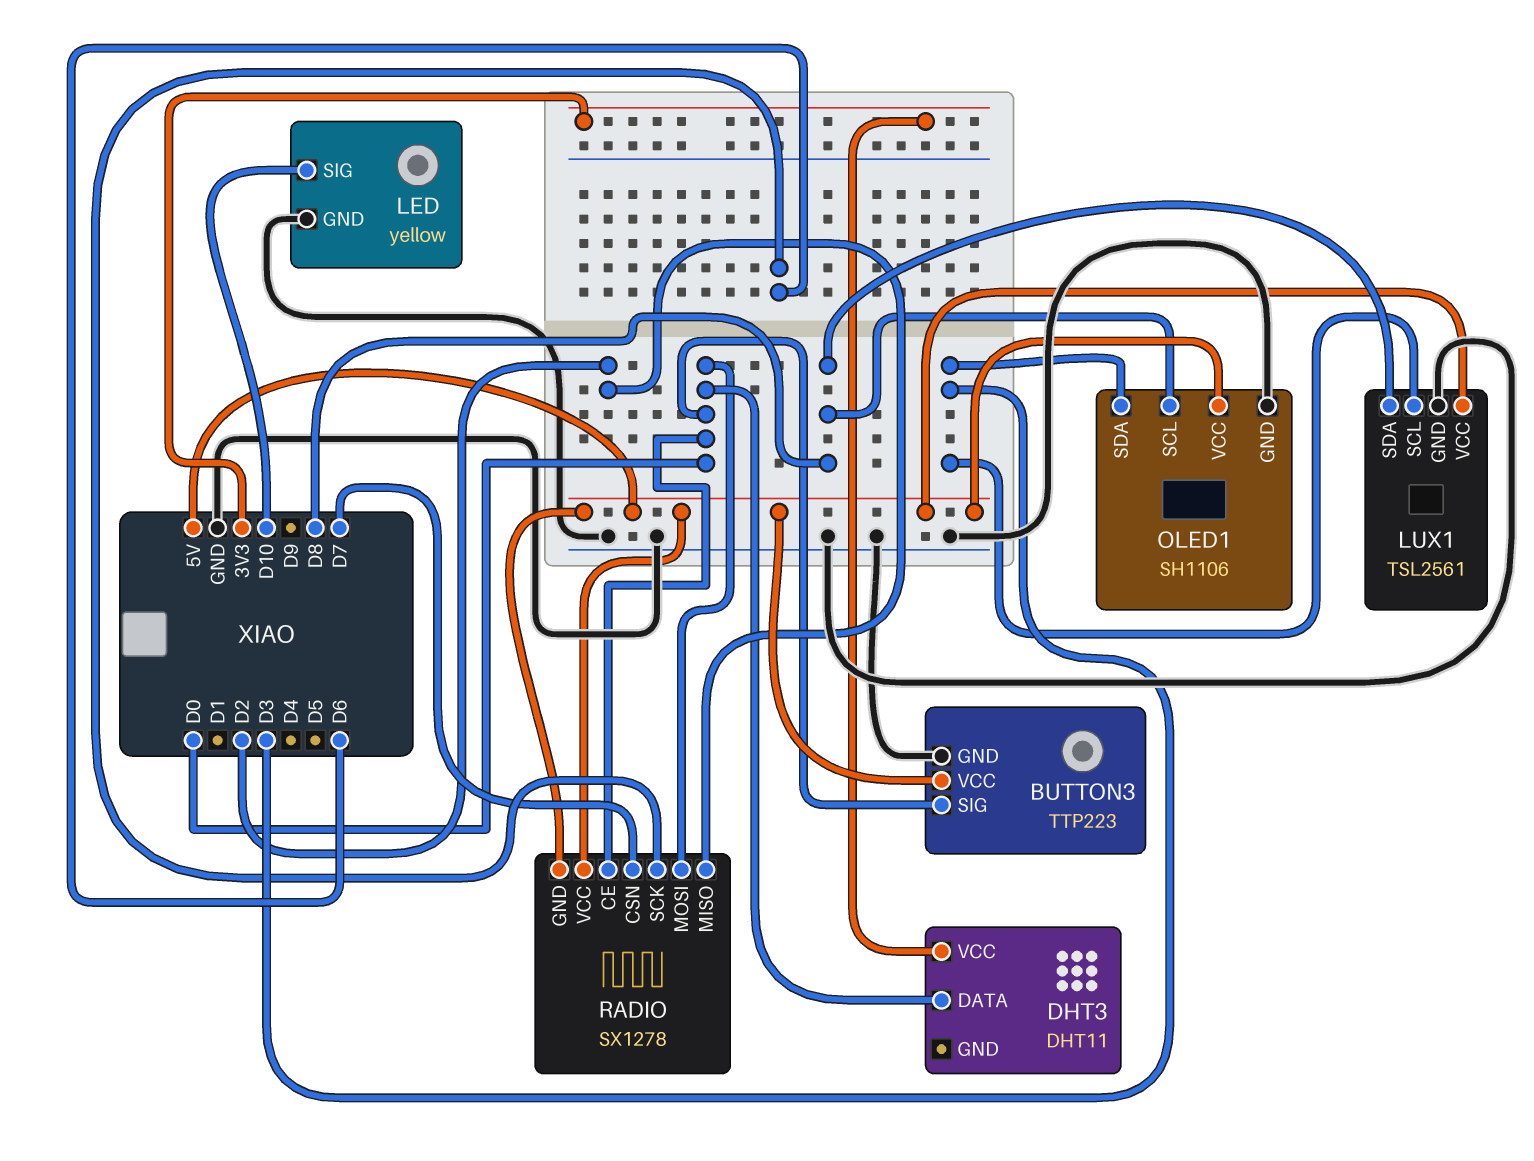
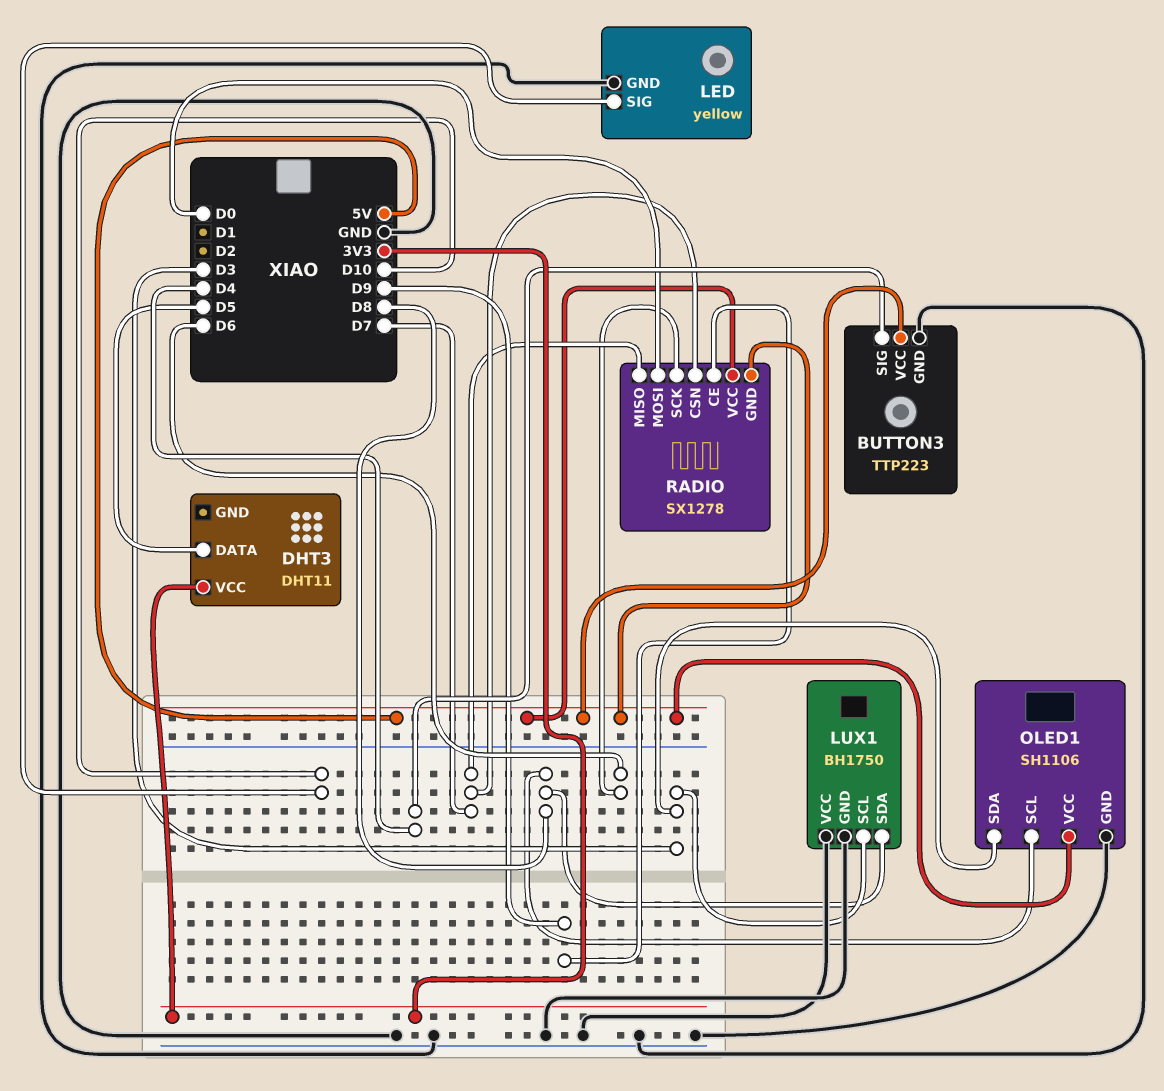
BUTTON3 pin SIG: D0 -> D4
DHT3 pin DATA: D0 -> D5
LUX1: TSL2561 -> BH1750
LUX1 pin VCC: 5V -> GND
RADIO pin CE: D0 -> D9
RADIO pin MISO: D2 -> D7

